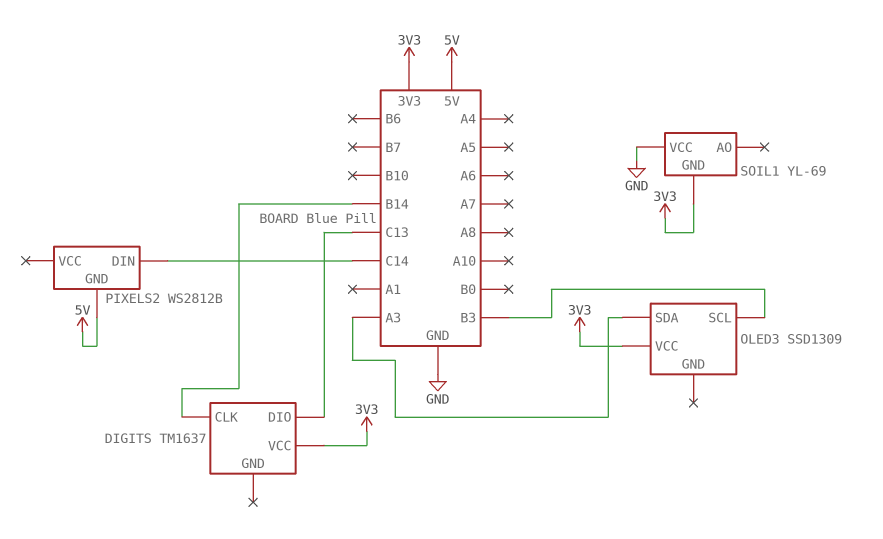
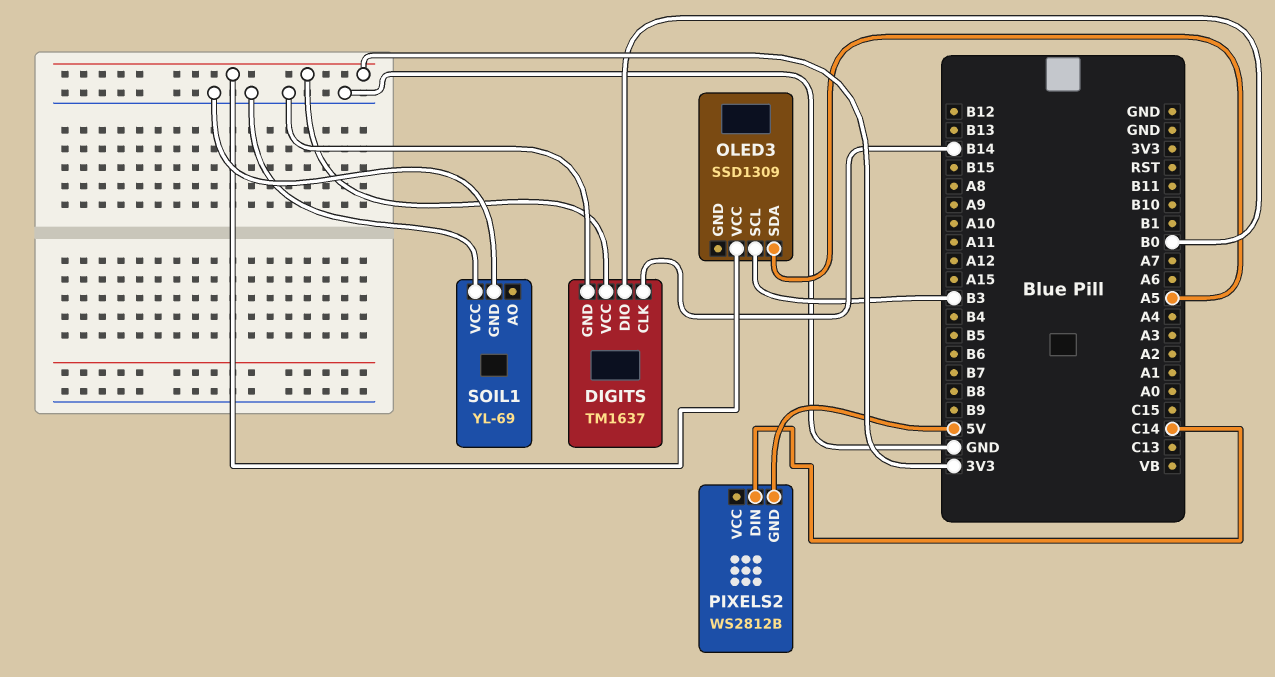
DIGITS pin DIO: C13 -> B0
DIGITS pin GND: none -> GND
OLED3 pin SDA: A3 -> A5
SOIL1 pin GND: 3V3 -> GND

